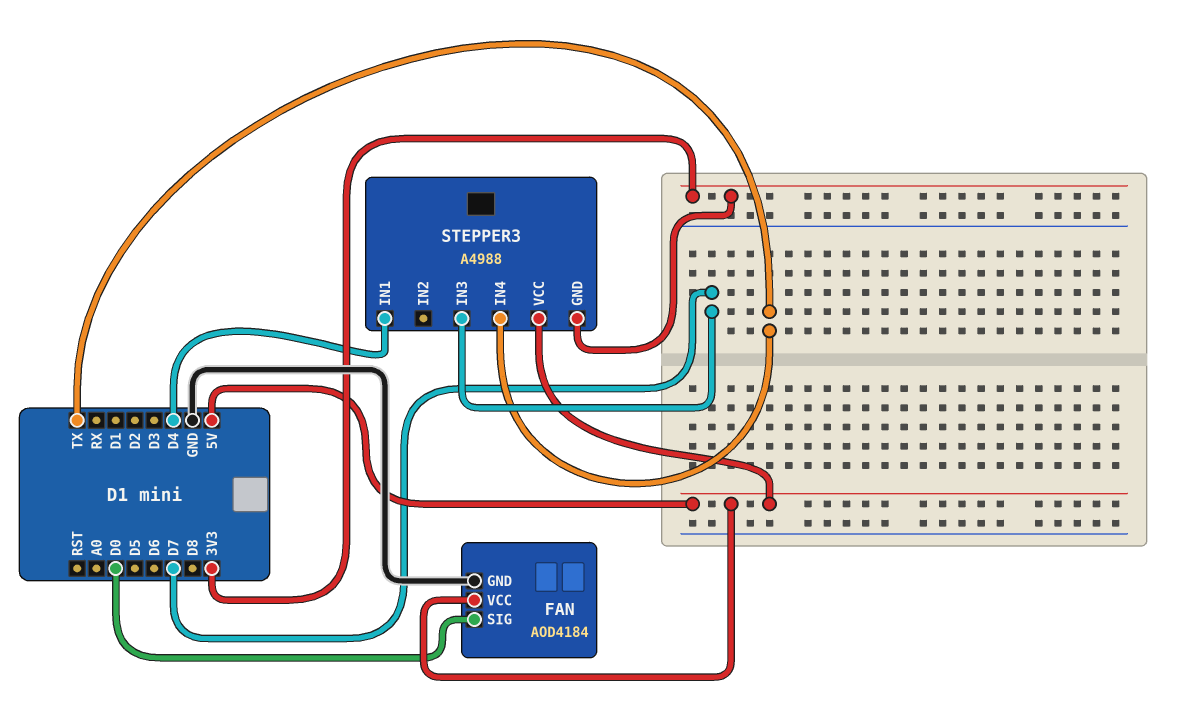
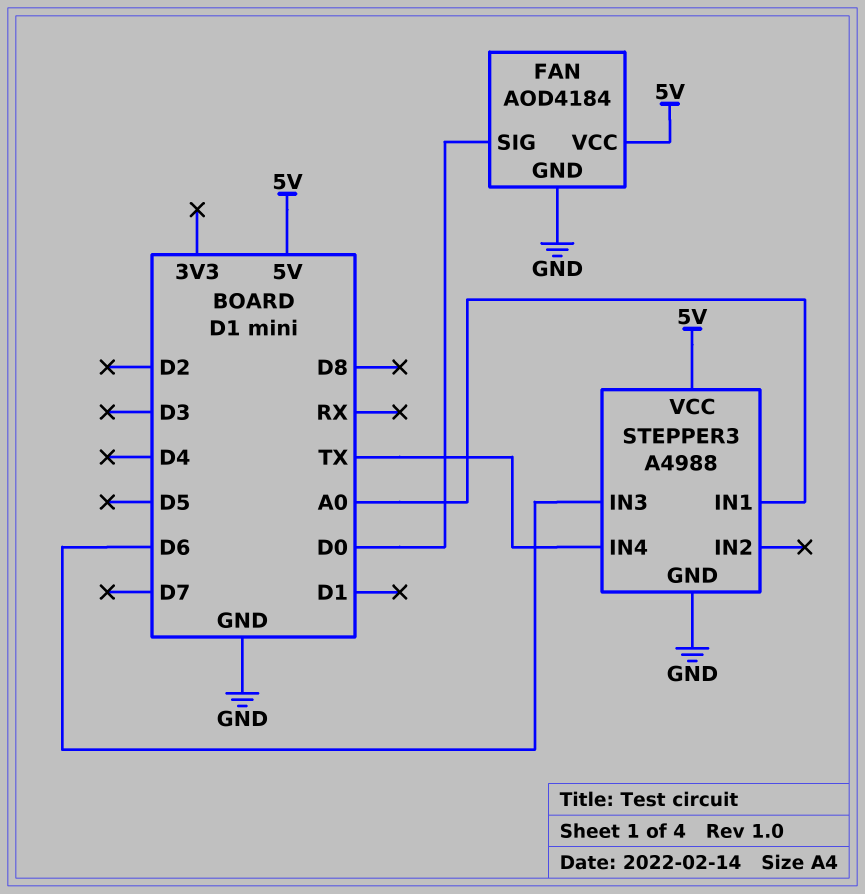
STEPPER3 pin GND: 3V3 -> GND
STEPPER3 pin IN1: D4 -> A0
STEPPER3 pin IN3: D7 -> D6

